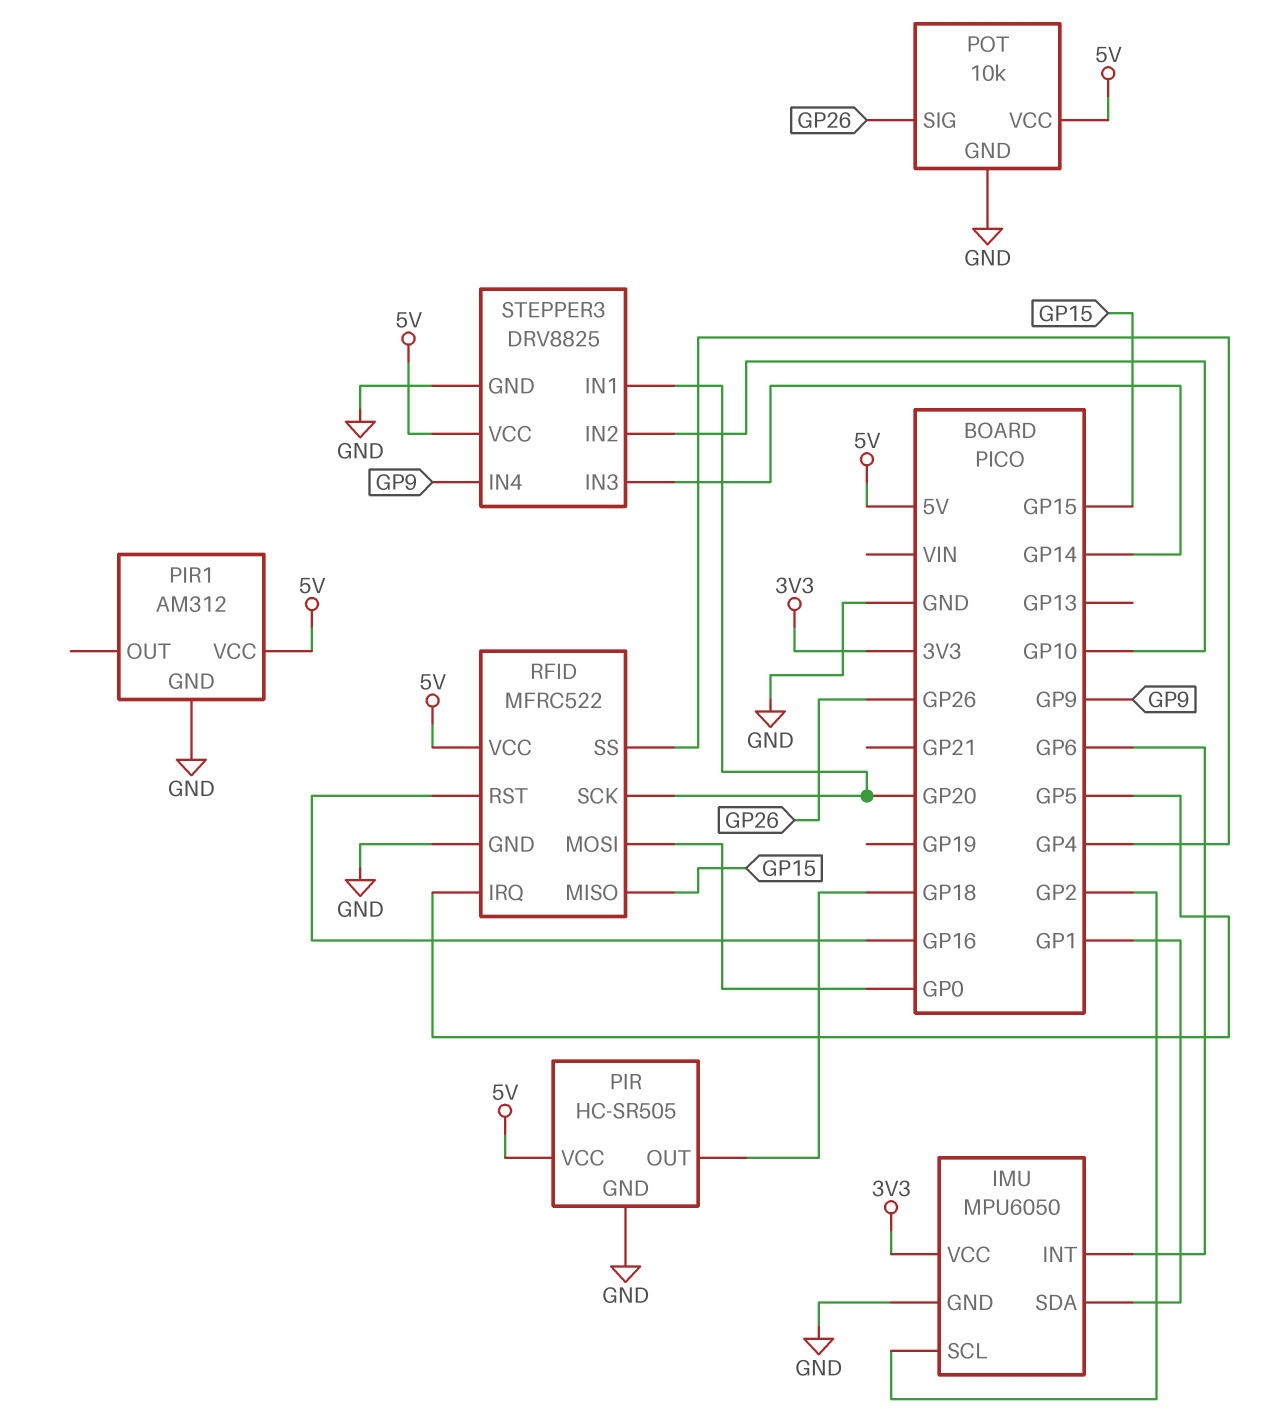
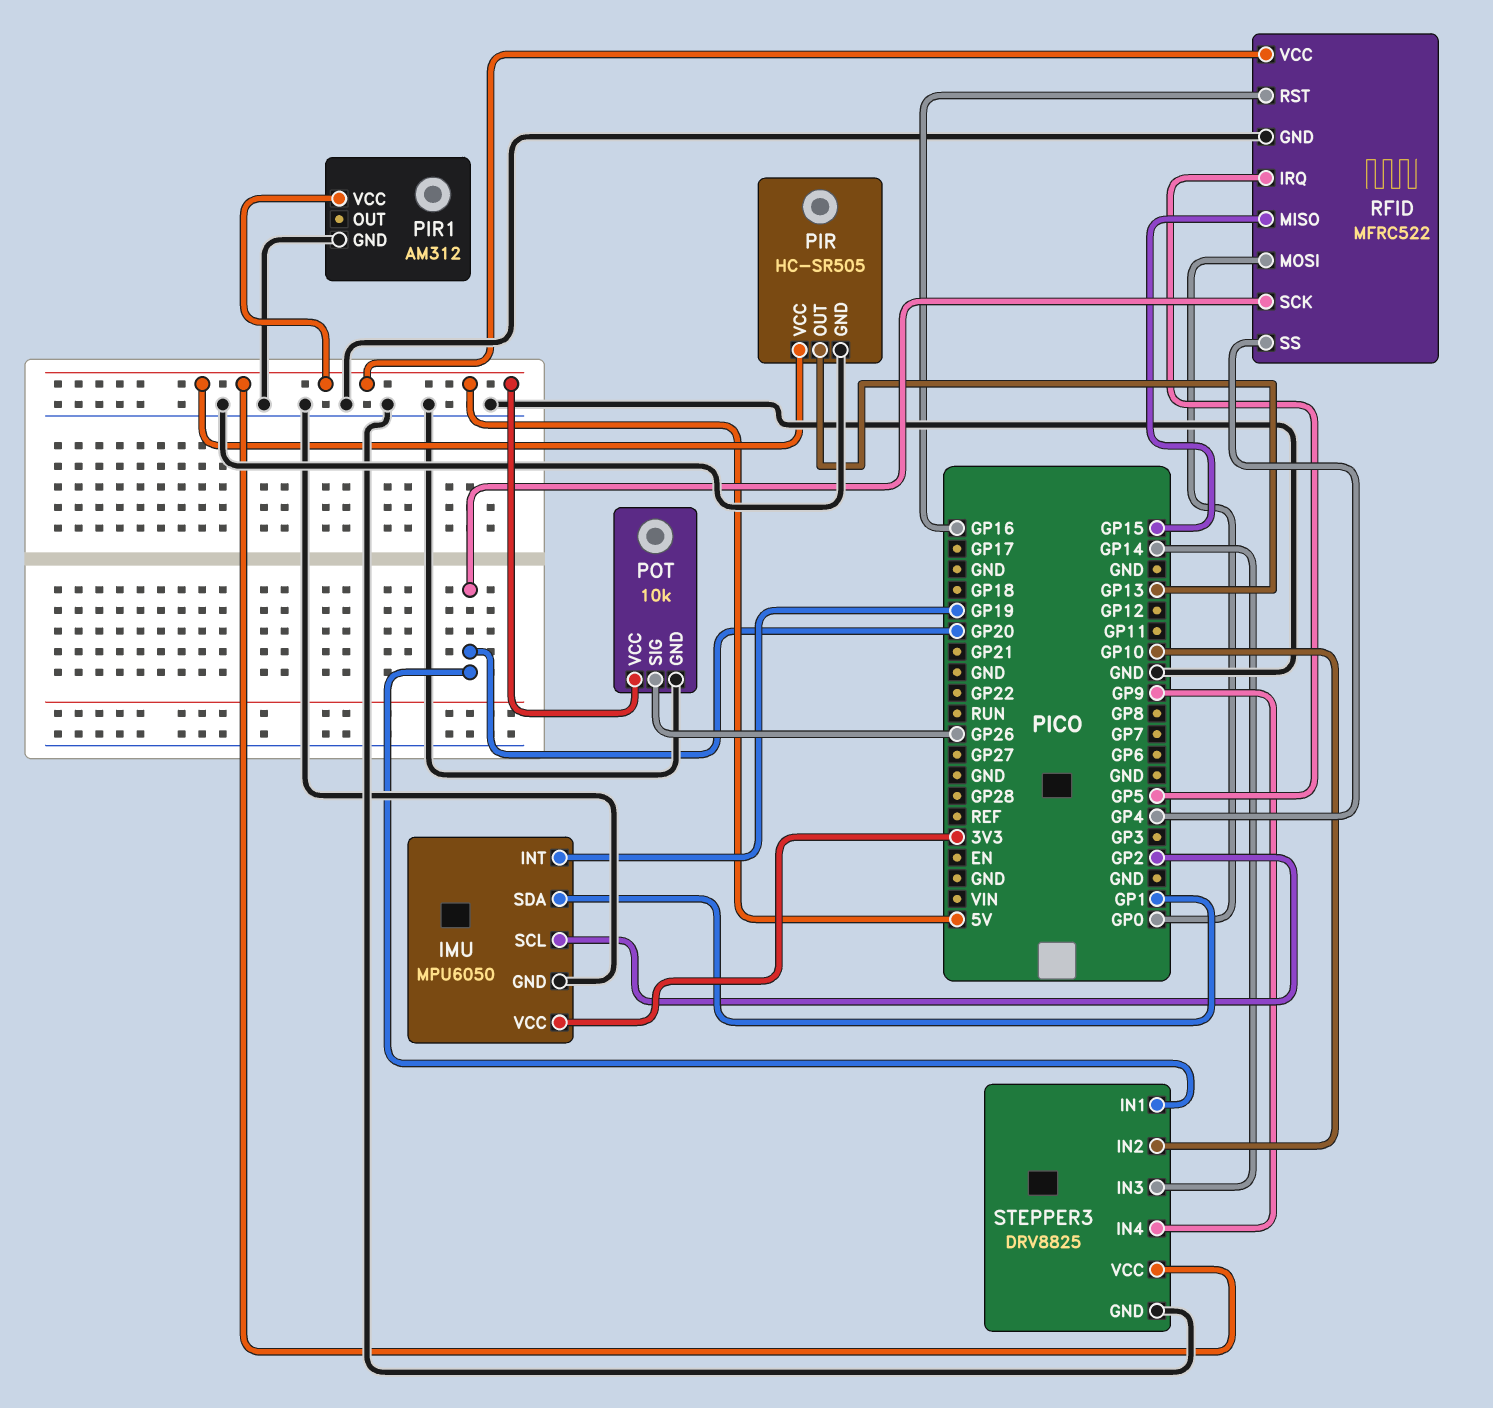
IMU pin INT: GP6 -> GP19
PIR pin OUT: GP18 -> GP13

